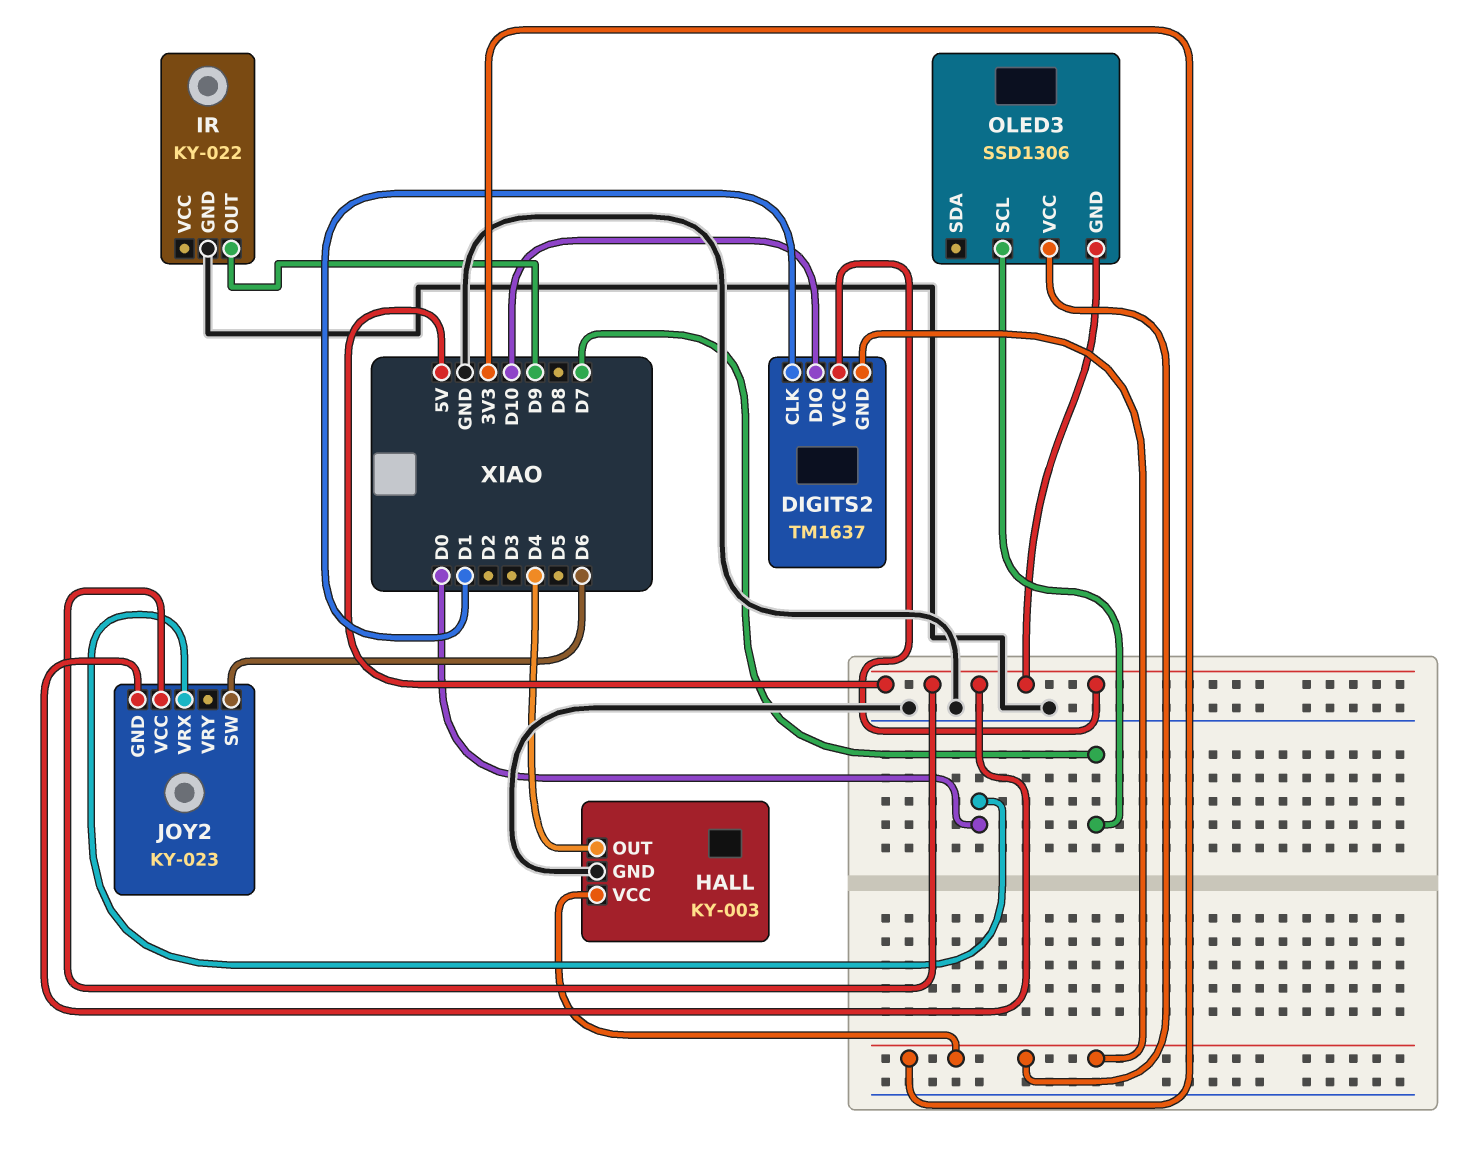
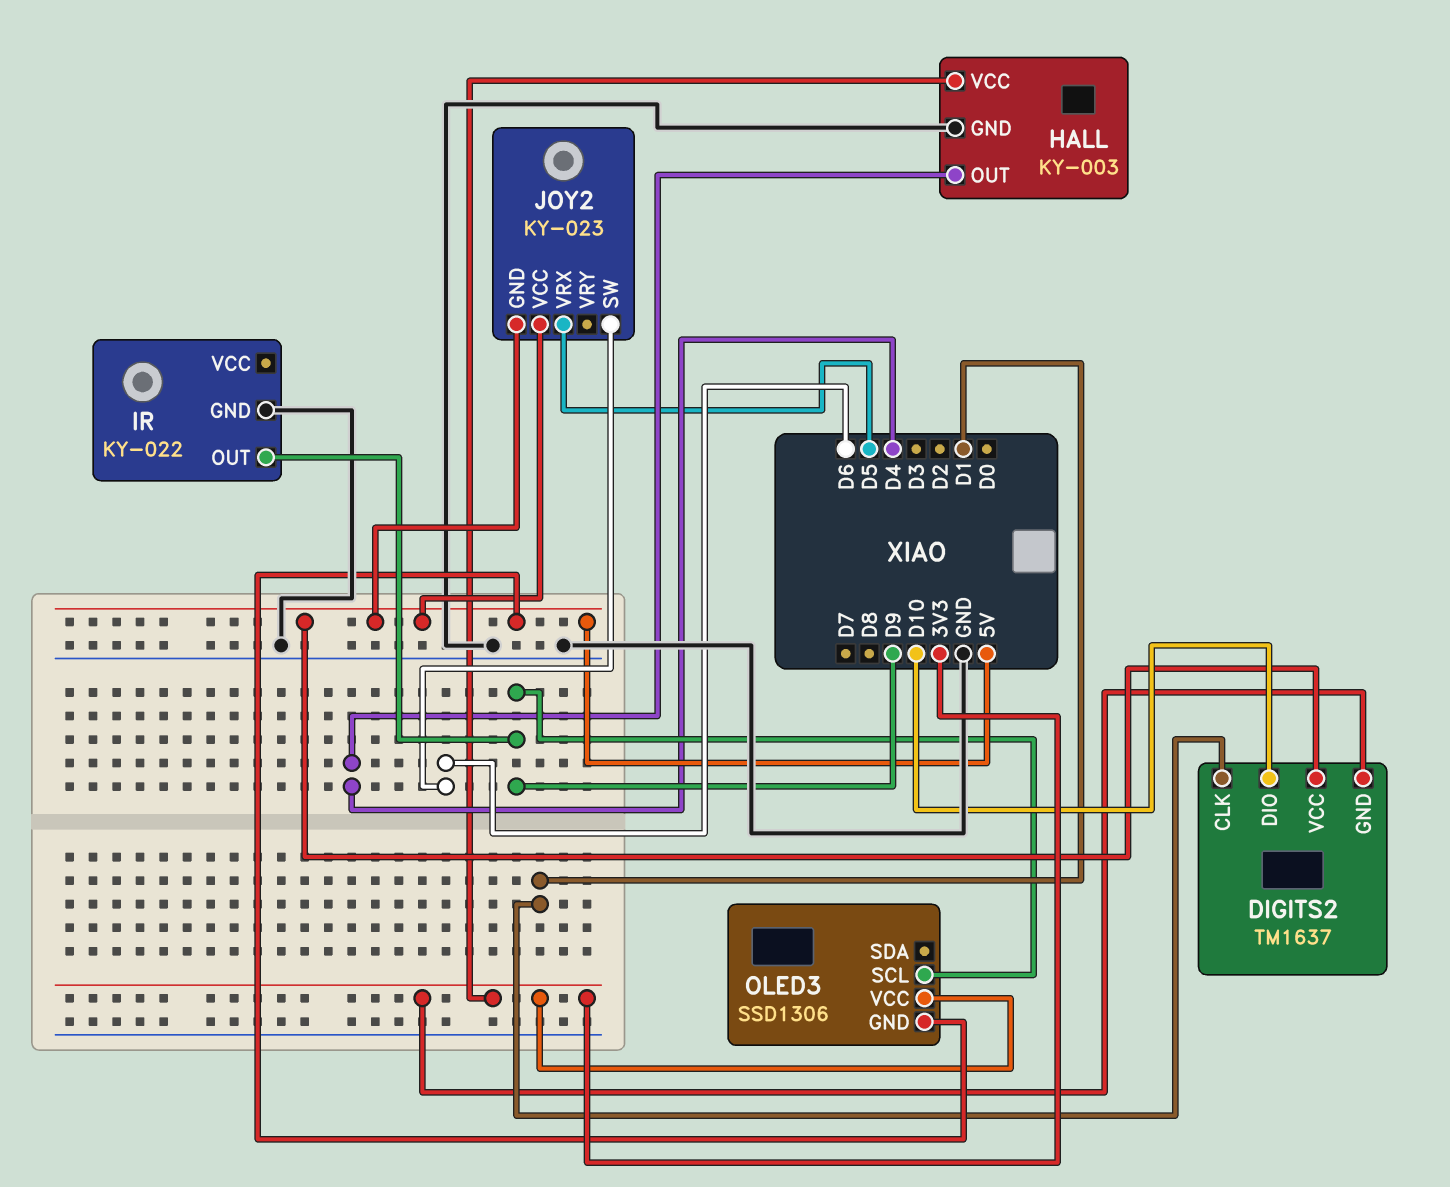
JOY2 pin VRX: D0 -> D5
OLED3 pin SCL: D7 -> D9

